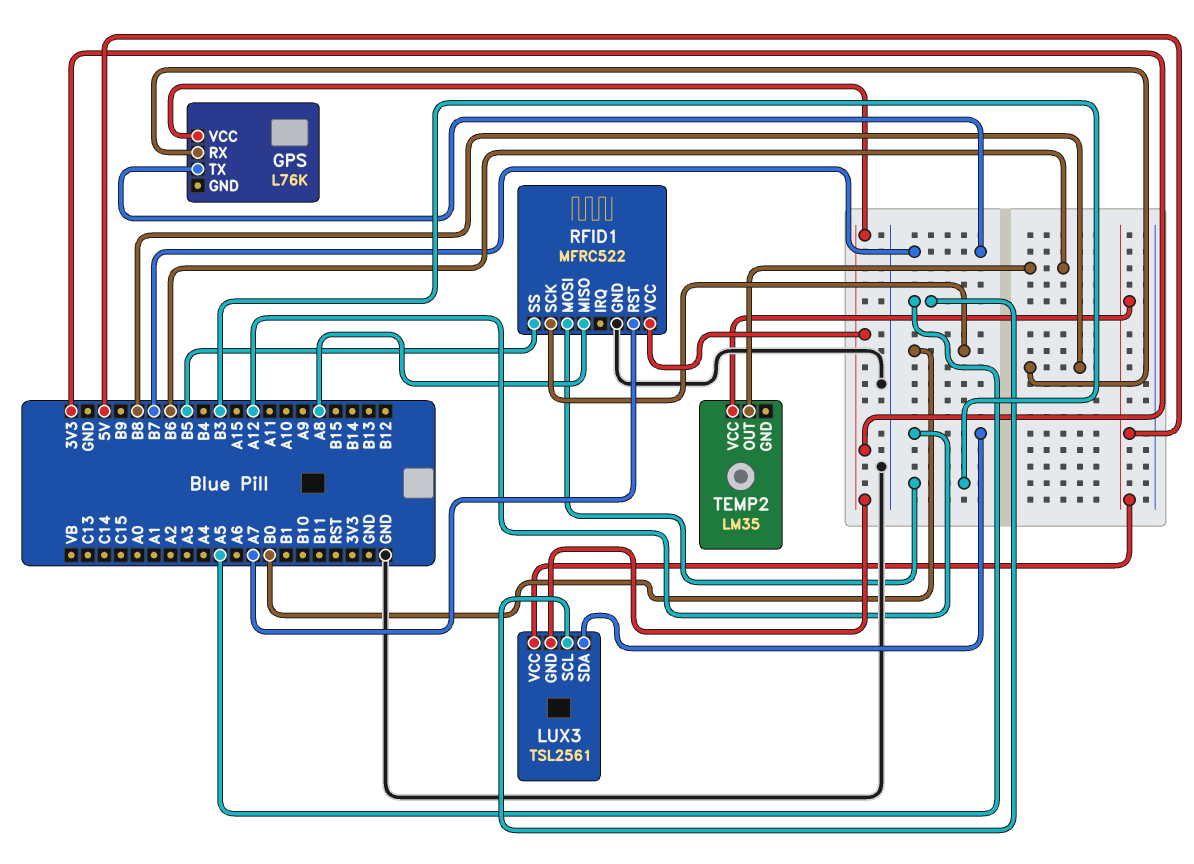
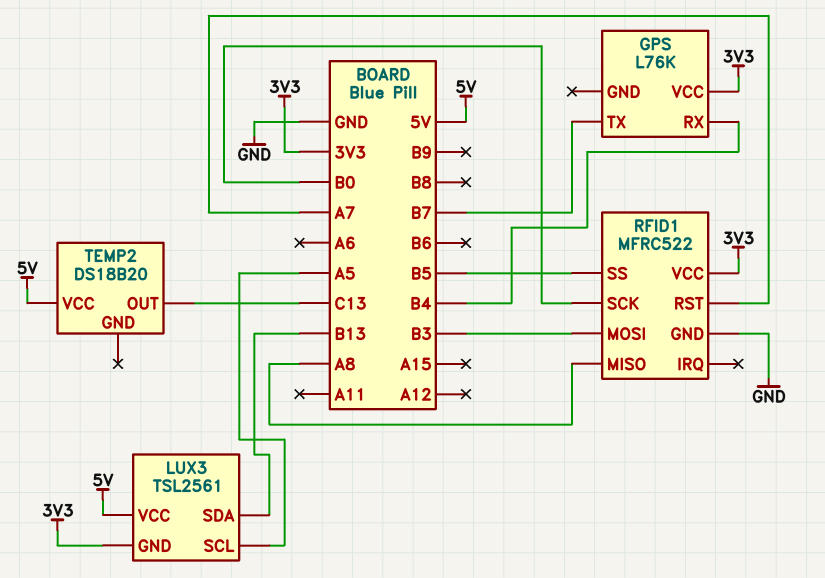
GPS pin RX: B8 -> B4
LUX3 pin SDA: A12 -> B13
TEMP2: LM35 -> DS18B20
TEMP2 pin OUT: B6 -> C13

